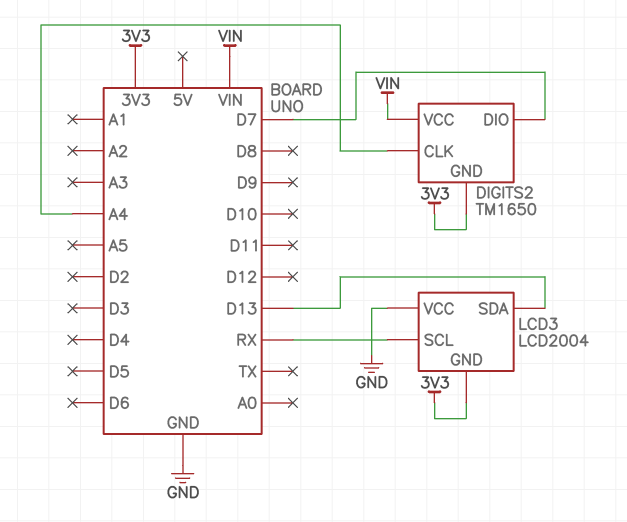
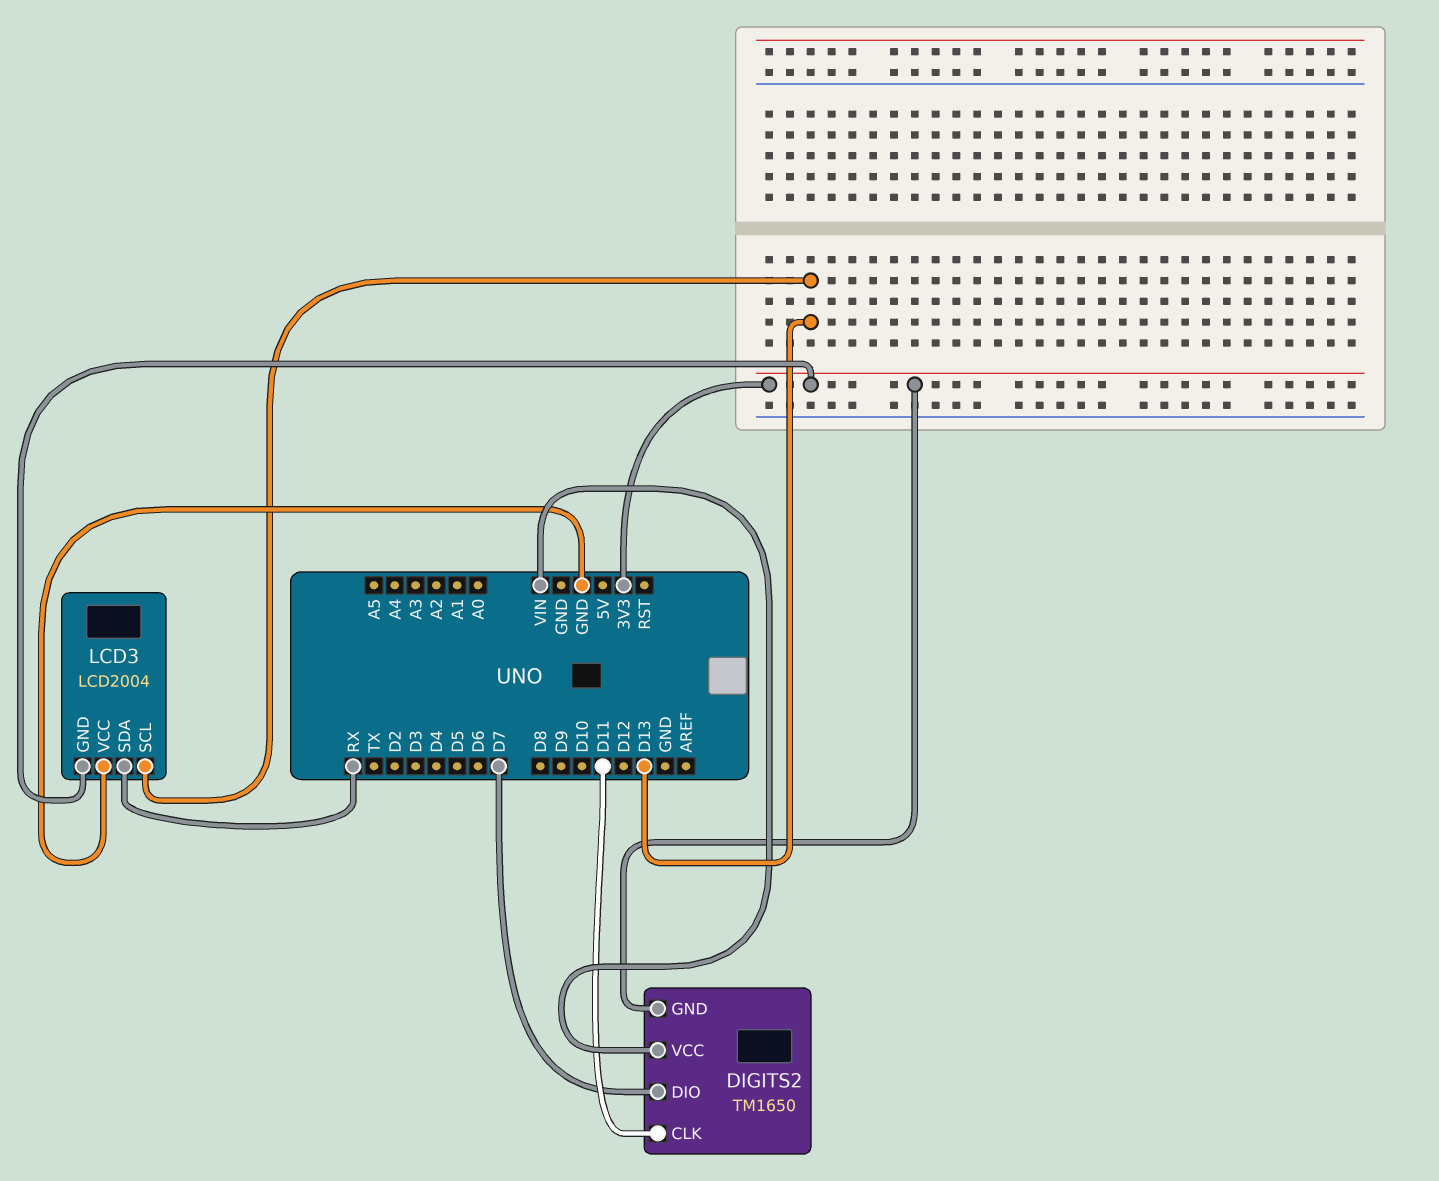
DIGITS2 pin CLK: A4 -> D11
LCD3 pin SCL: RX -> D13
LCD3 pin SDA: D13 -> RX

